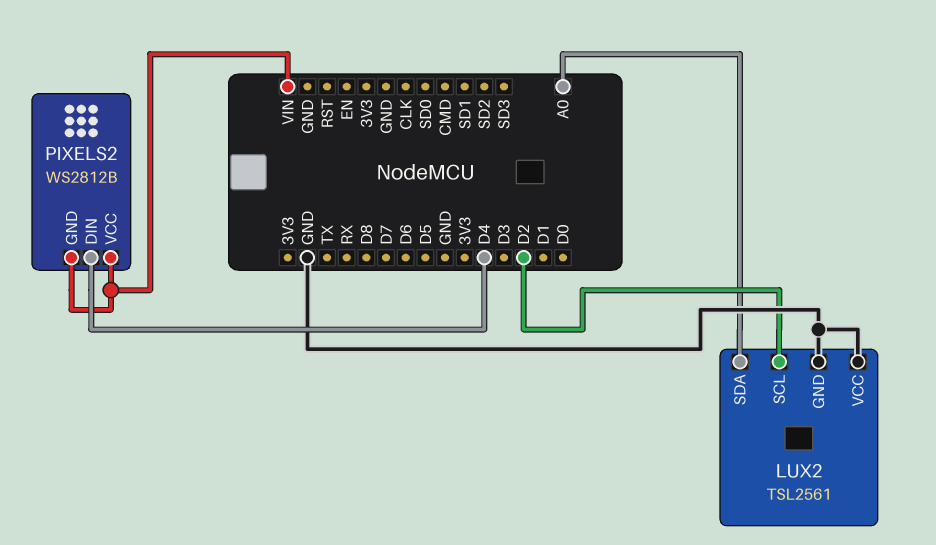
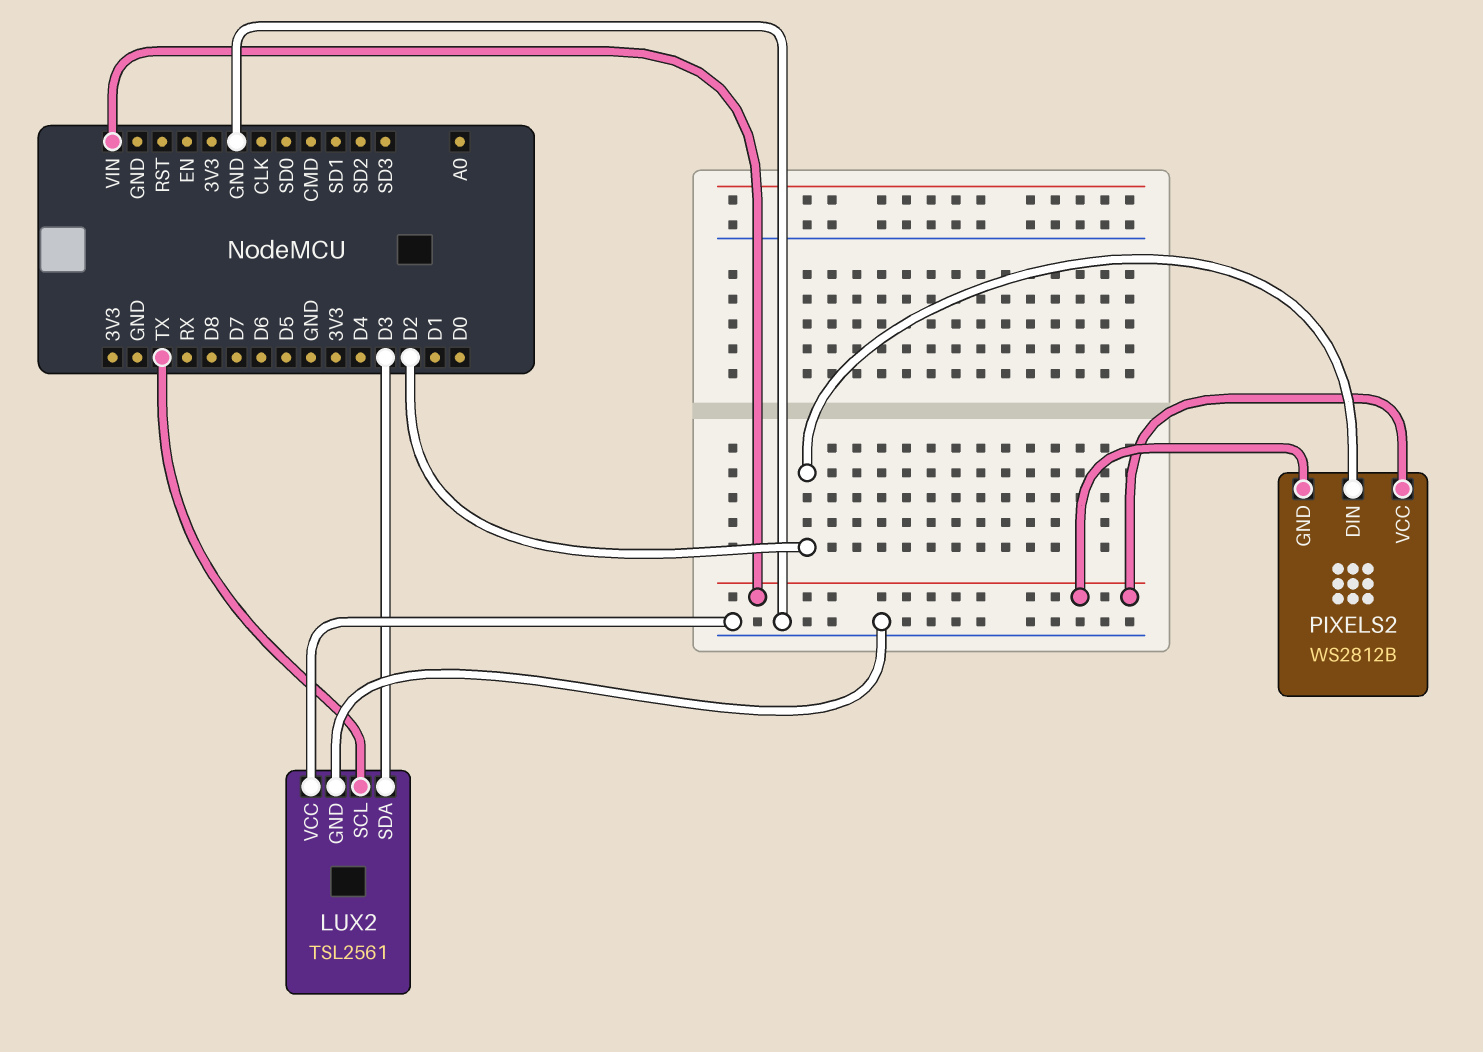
LUX2 pin SCL: D2 -> TX
LUX2 pin SDA: A0 -> D3
PIXELS2 pin DIN: D4 -> D2

